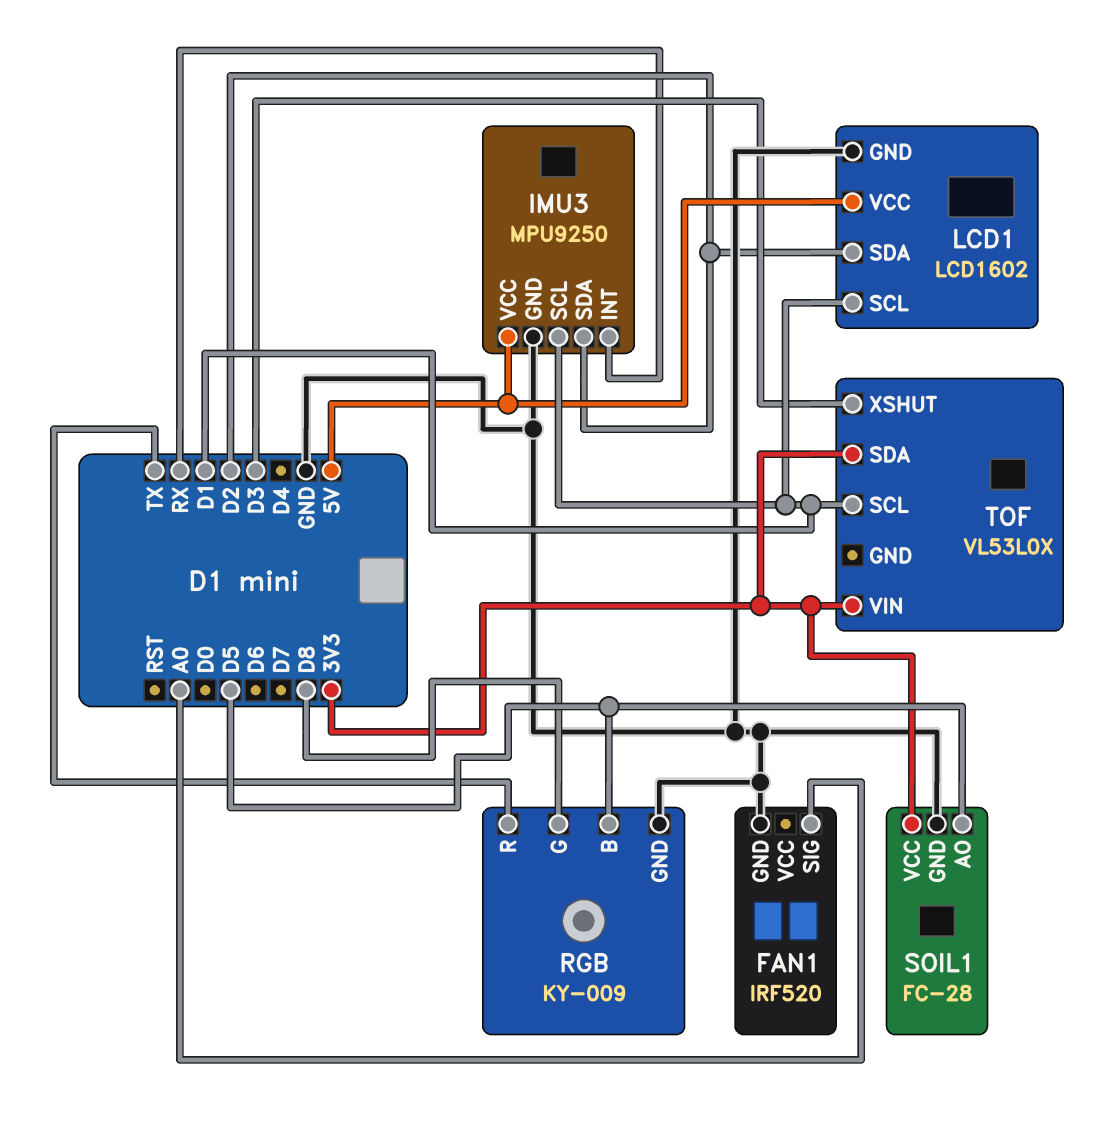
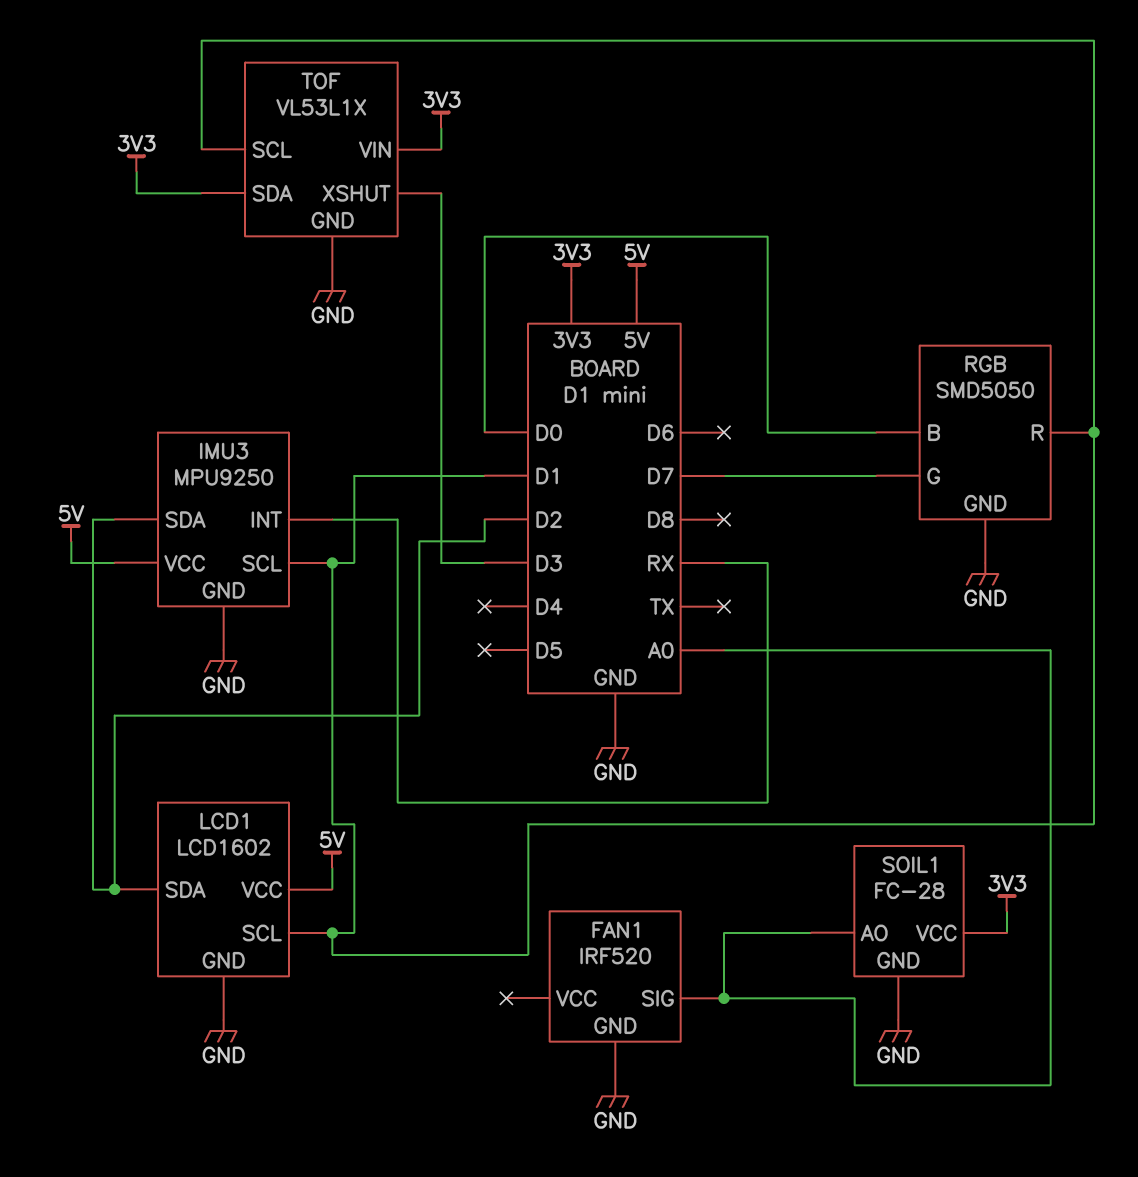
RGB: KY-009 -> SMD5050
RGB pin B: D5 -> D0
RGB pin G: D8 -> D7
RGB pin R: TX -> D1
SOIL1 pin AO: D5 -> A0
TOF: VL53L0X -> VL53L1X
TOF pin GND: none -> GND

